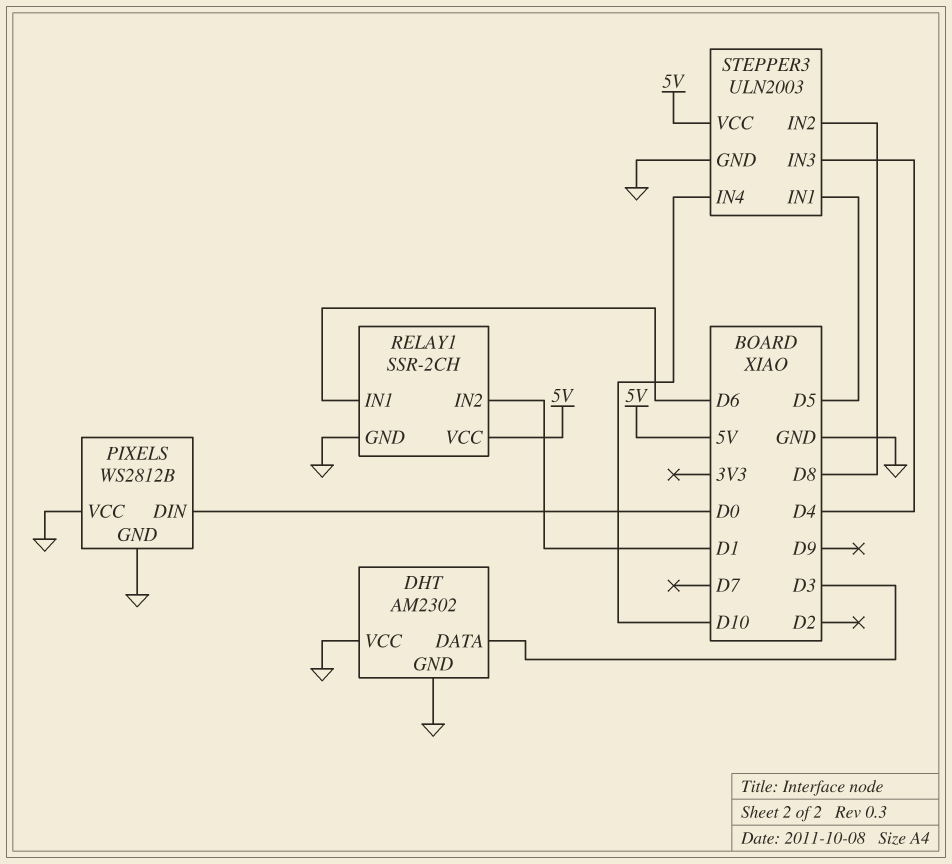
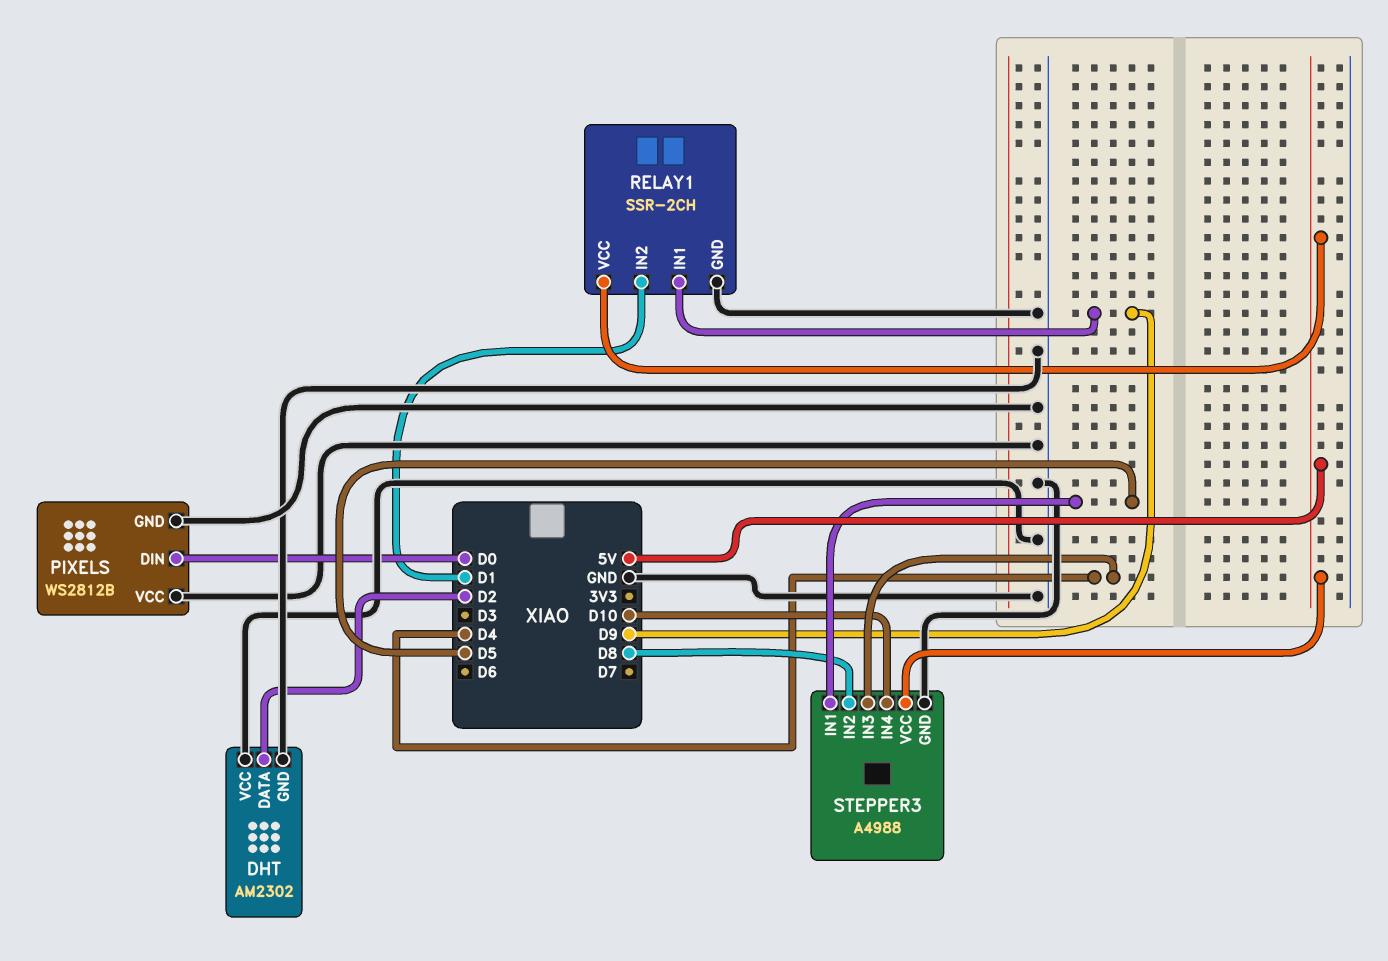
DHT pin DATA: D3 -> D2
RELAY1 pin IN1: D6 -> D9
STEPPER3: ULN2003 -> A4988

